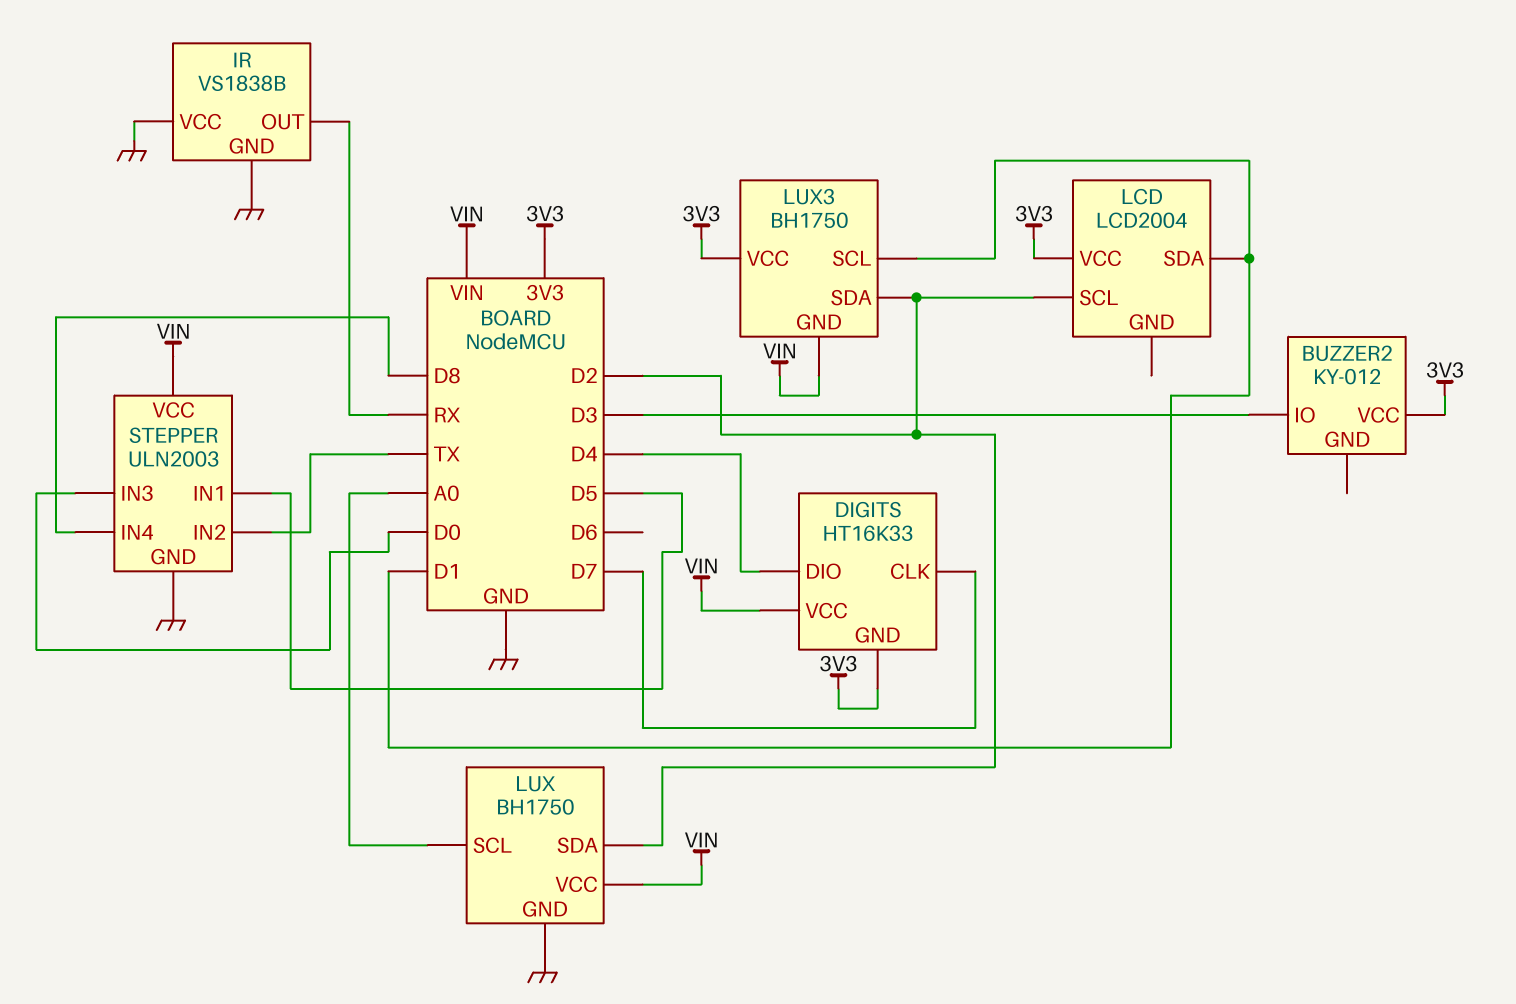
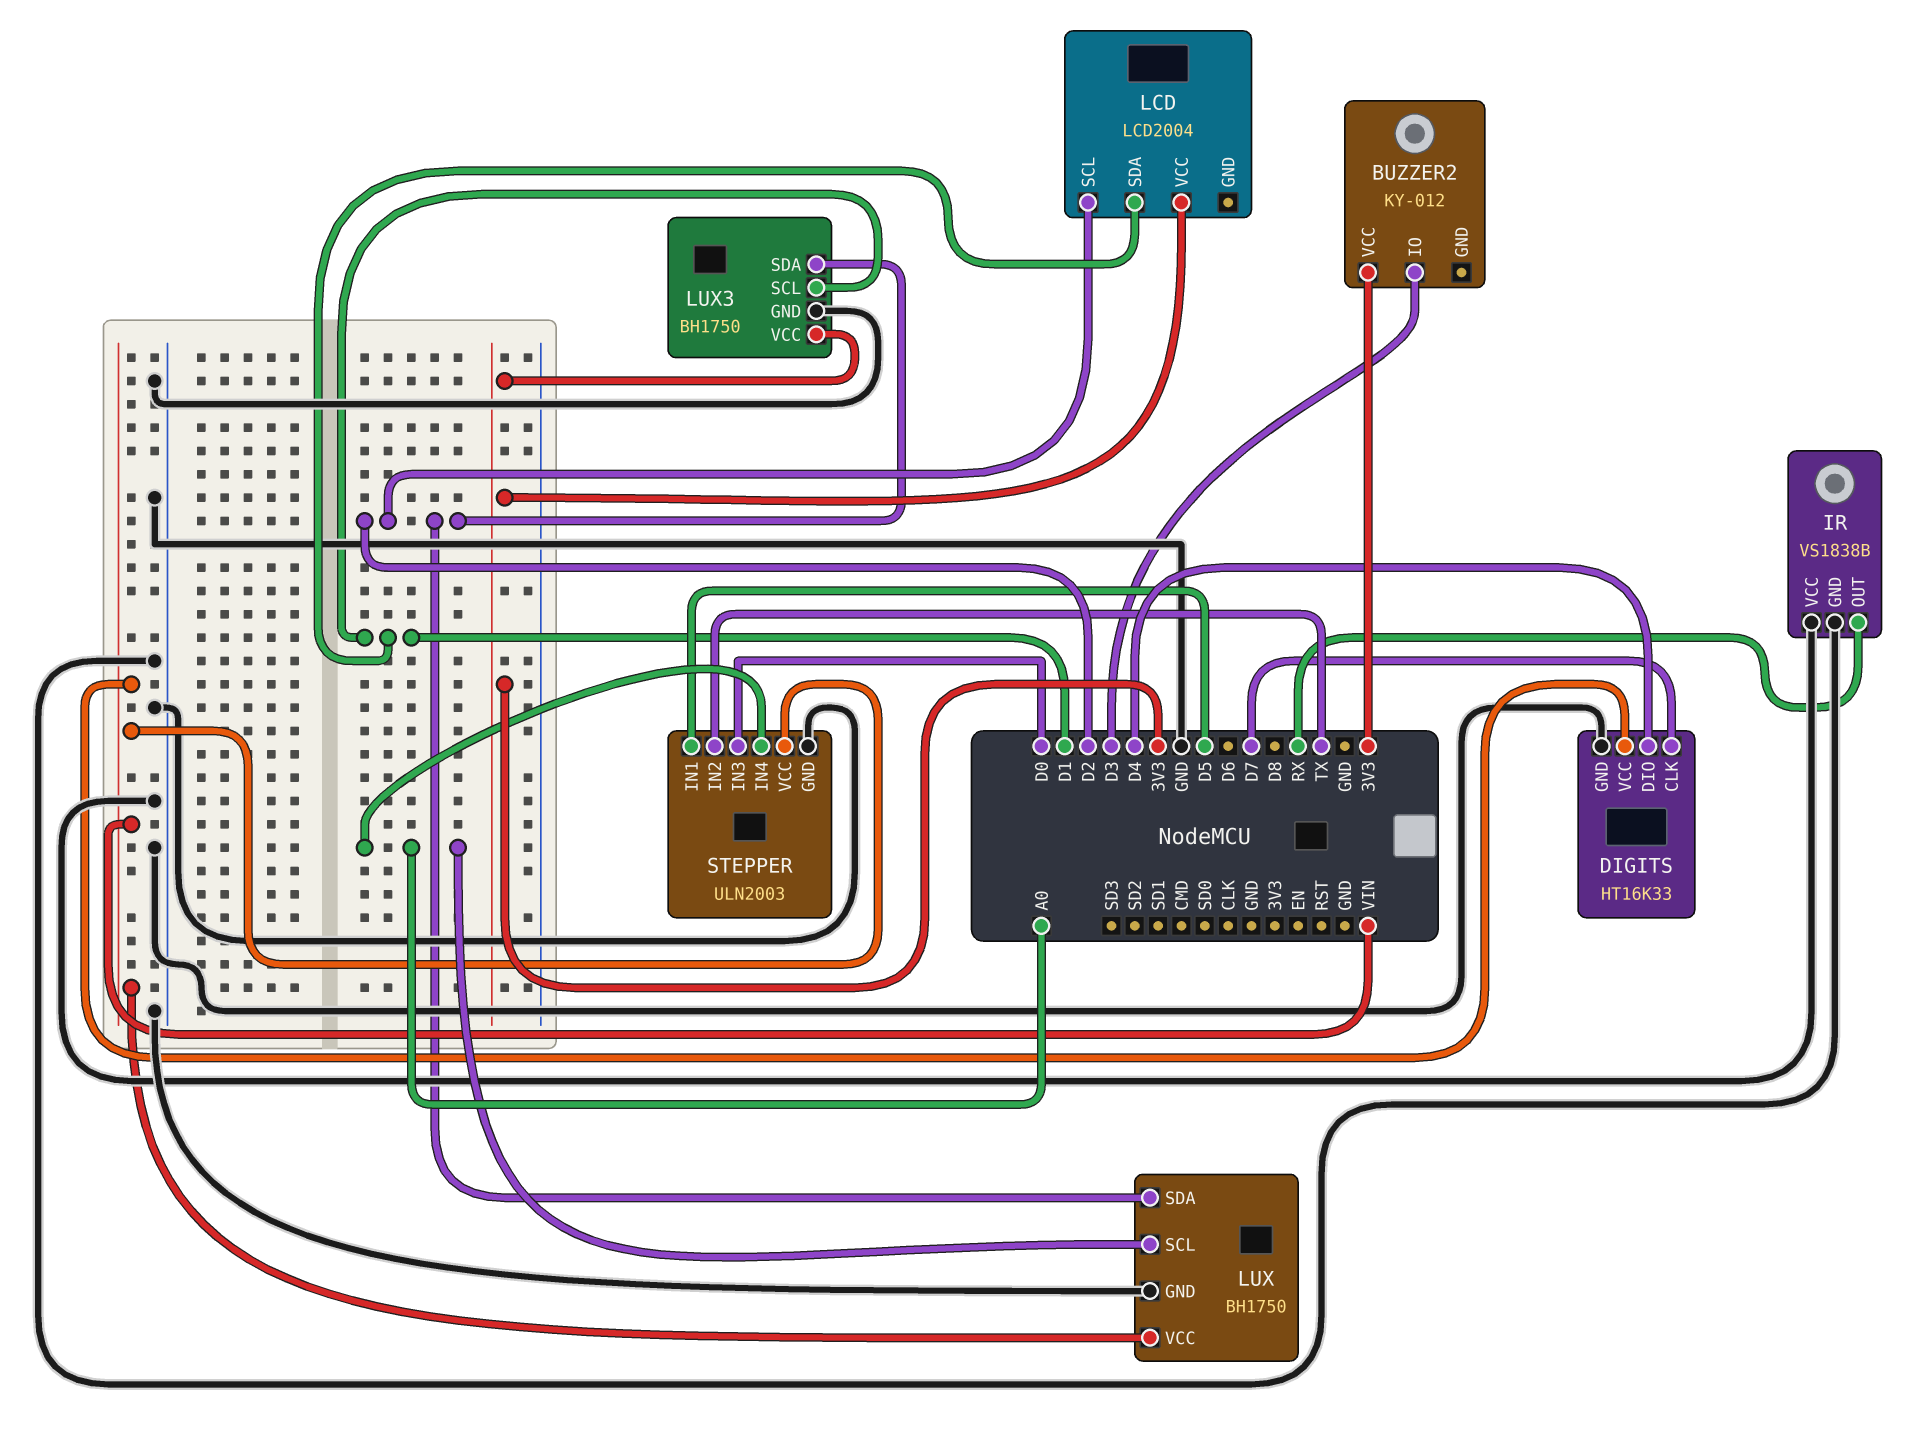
DIGITS pin GND: 3V3 -> GND
LUX3 pin GND: VIN -> GND
STEPPER pin IN4: D8 -> A0

